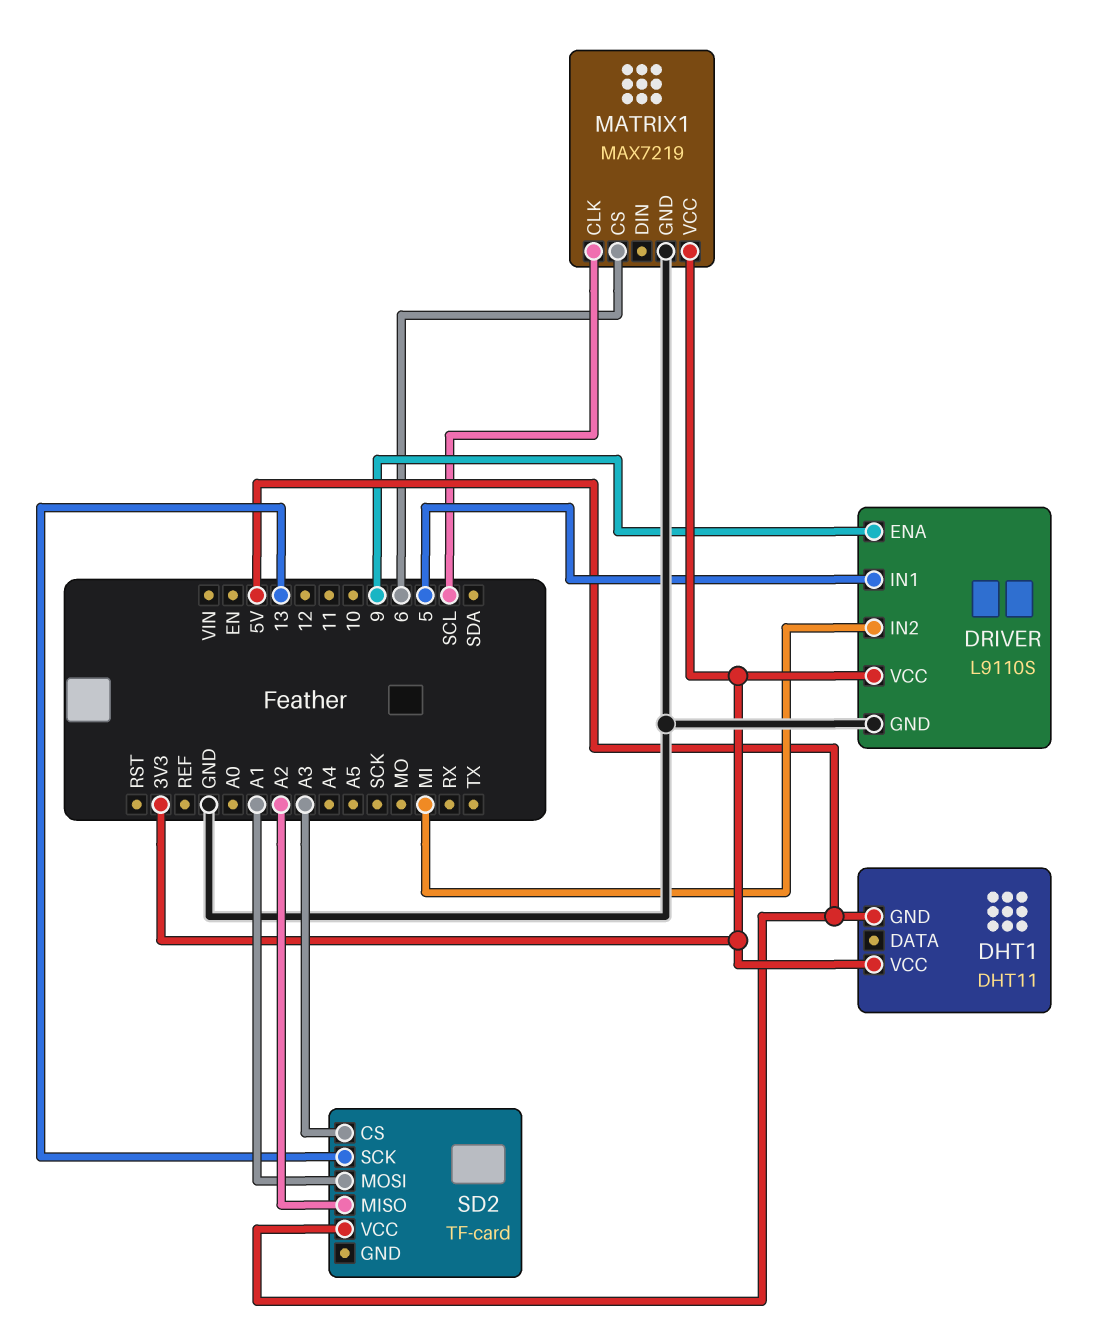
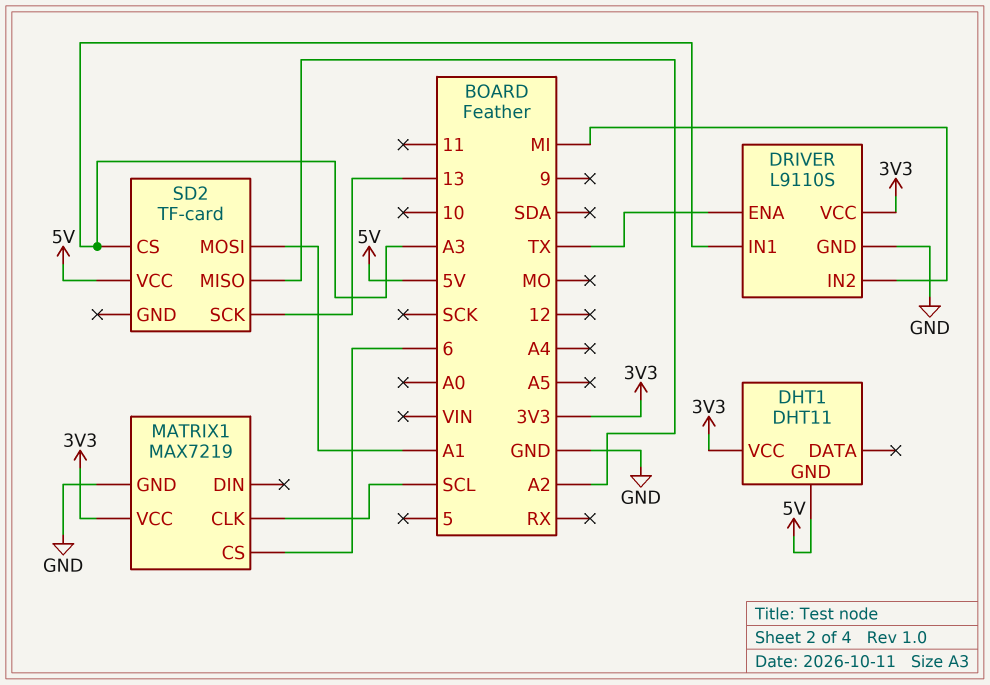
DRIVER pin ENA: 9 -> TX
DRIVER pin IN1: 5 -> A3

